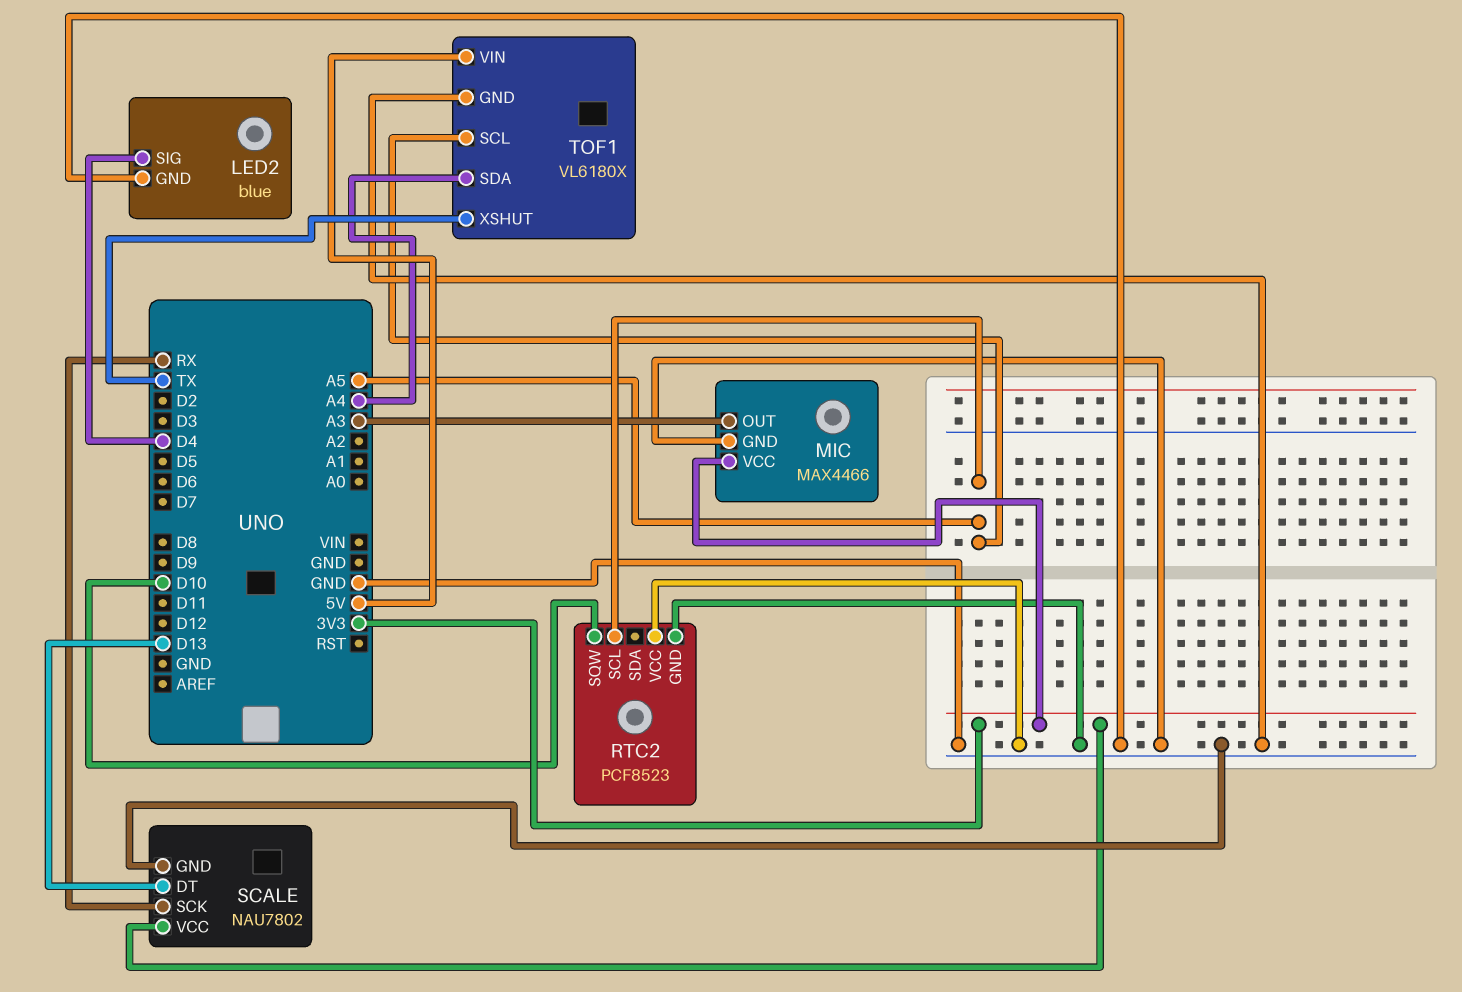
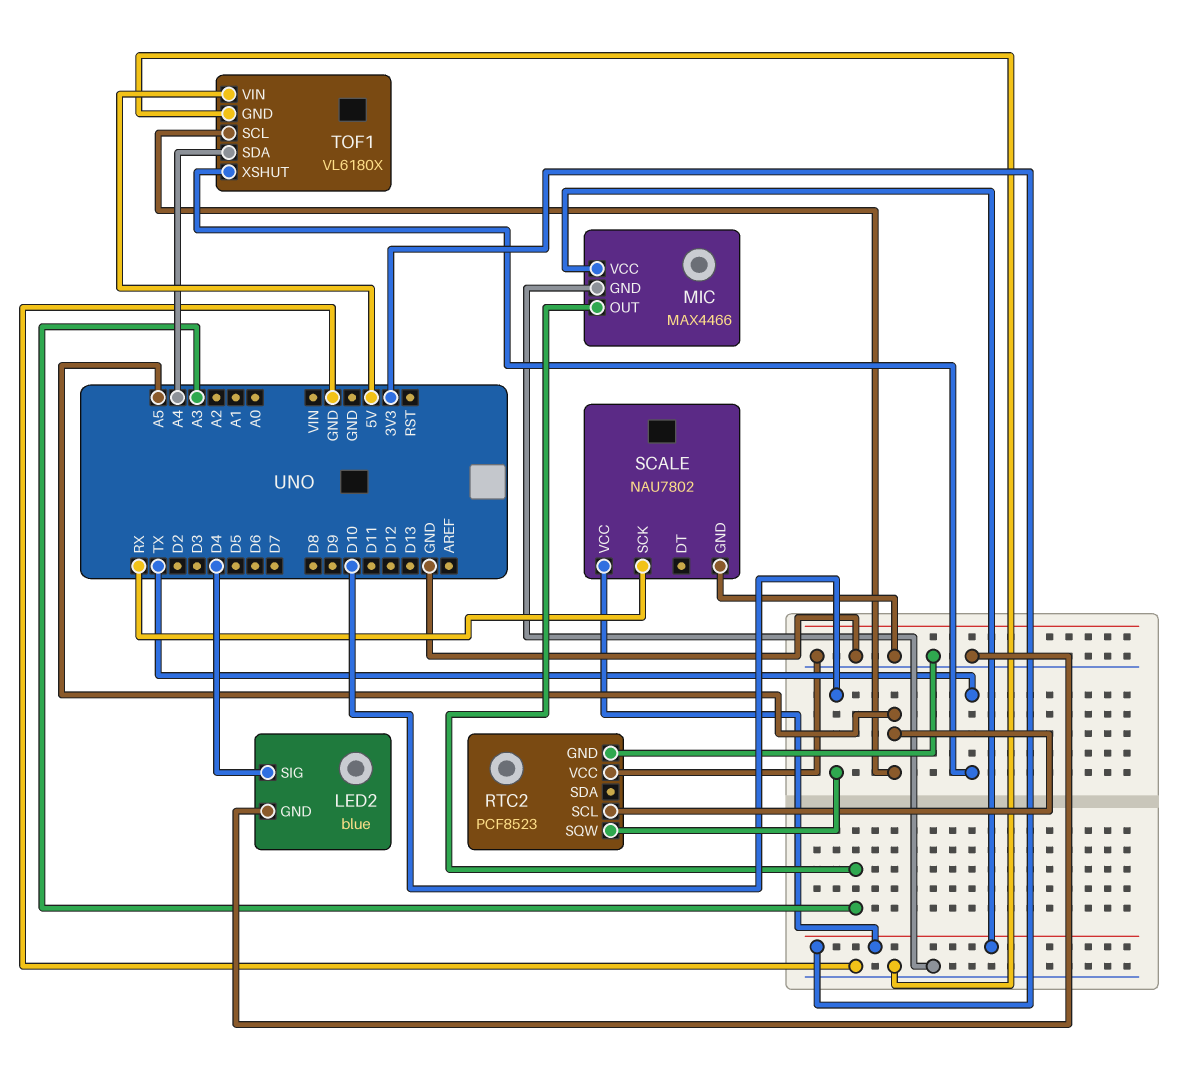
SCALE pin DT: D13 -> none

